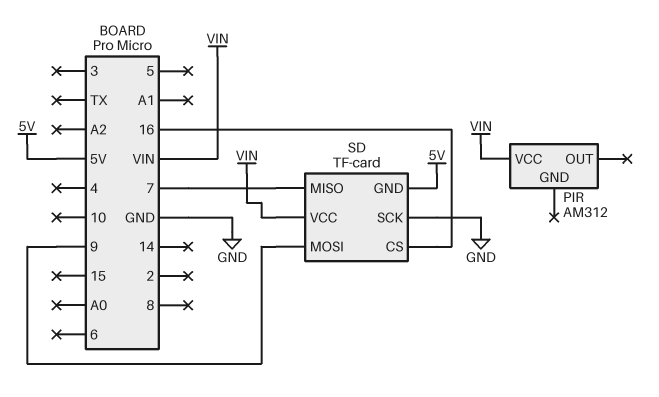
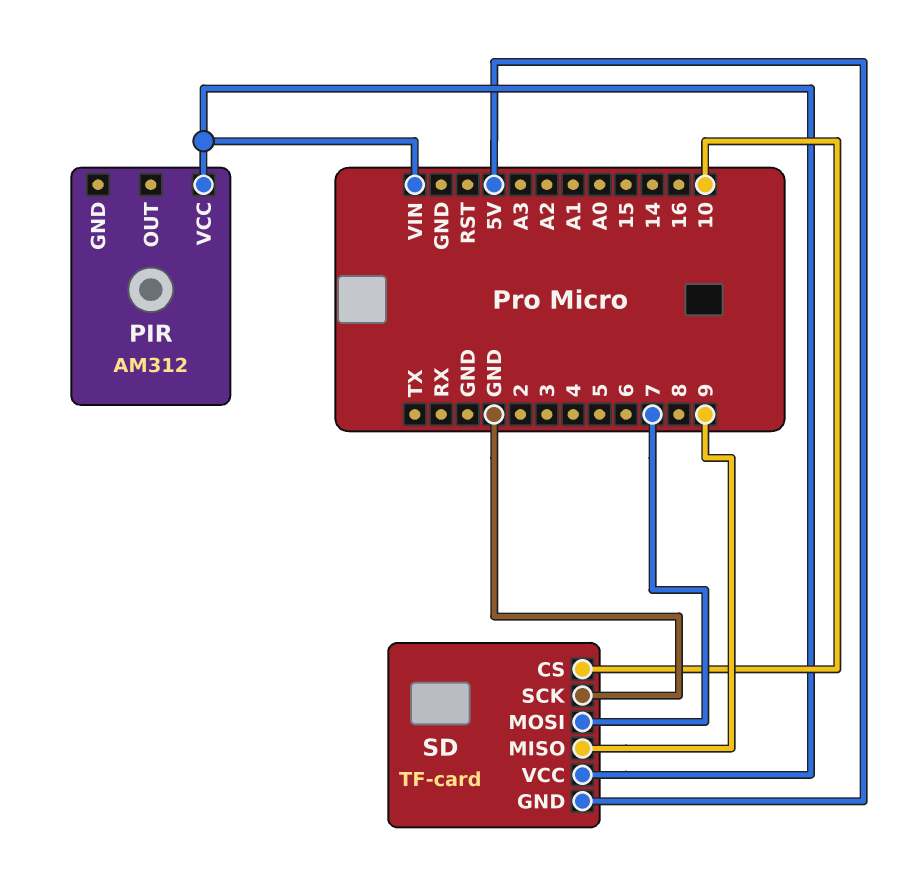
SD pin CS: 16 -> 10
SD pin MISO: 7 -> 9
SD pin MOSI: 9 -> 7

